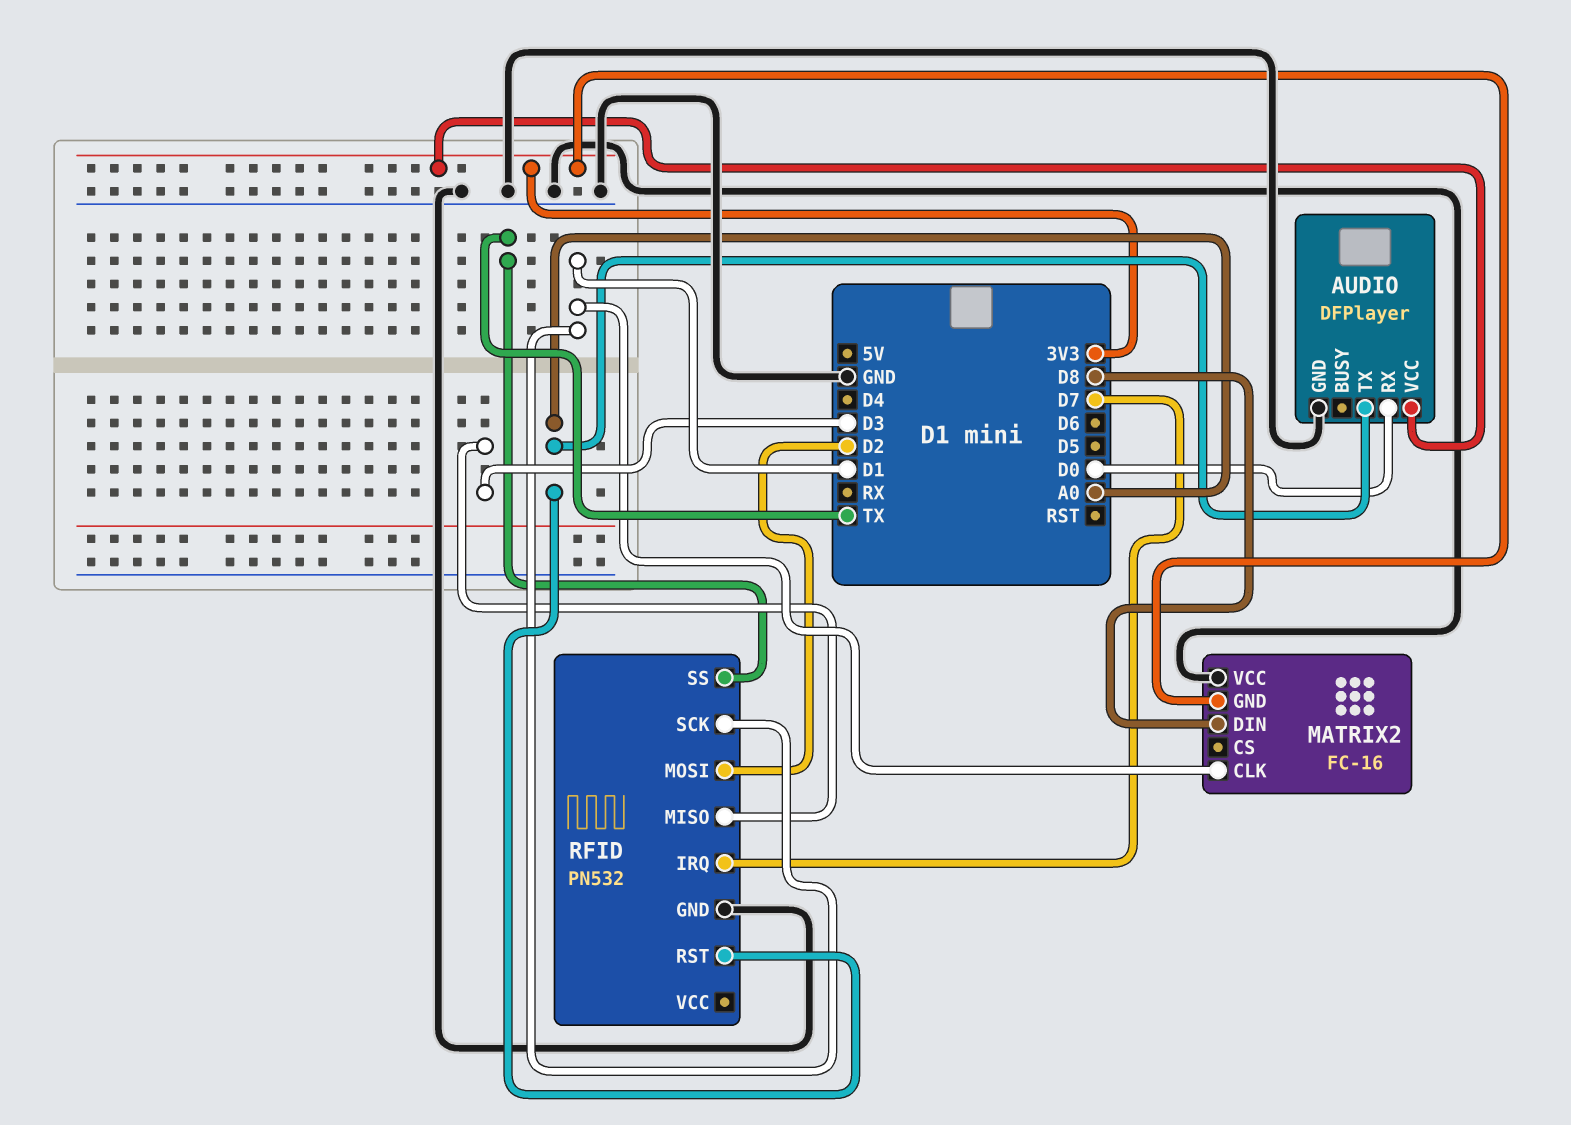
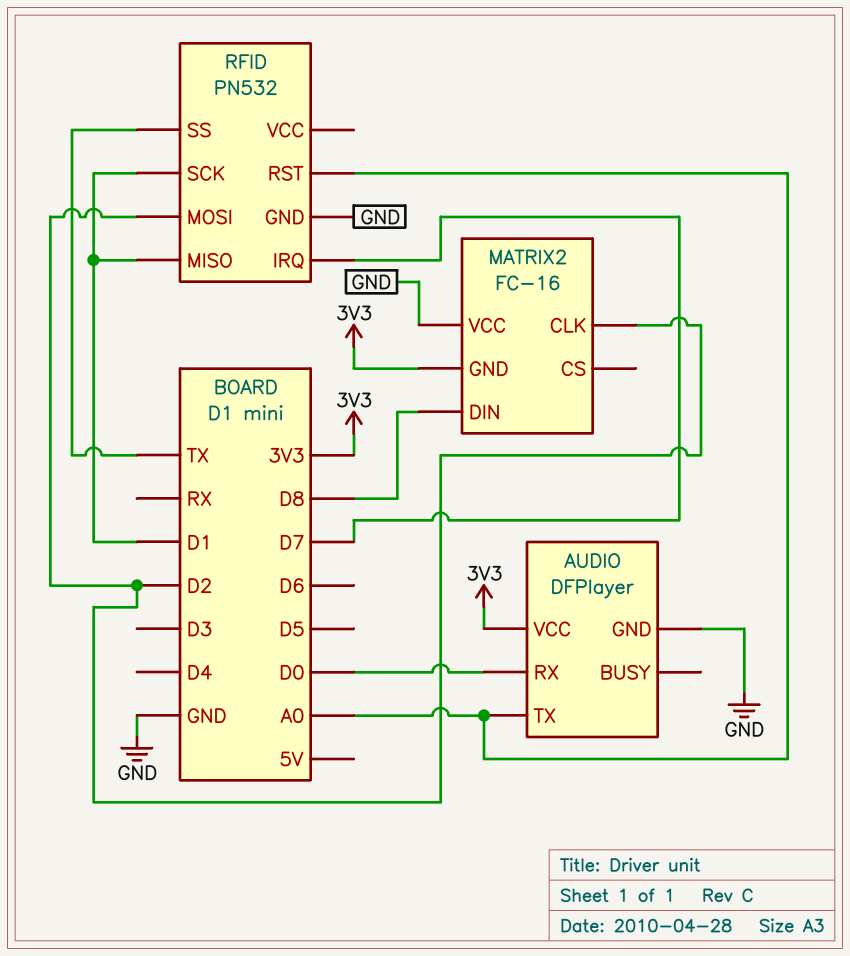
MATRIX2 pin CLK: D1 -> D2
RFID pin MISO: D3 -> D1

